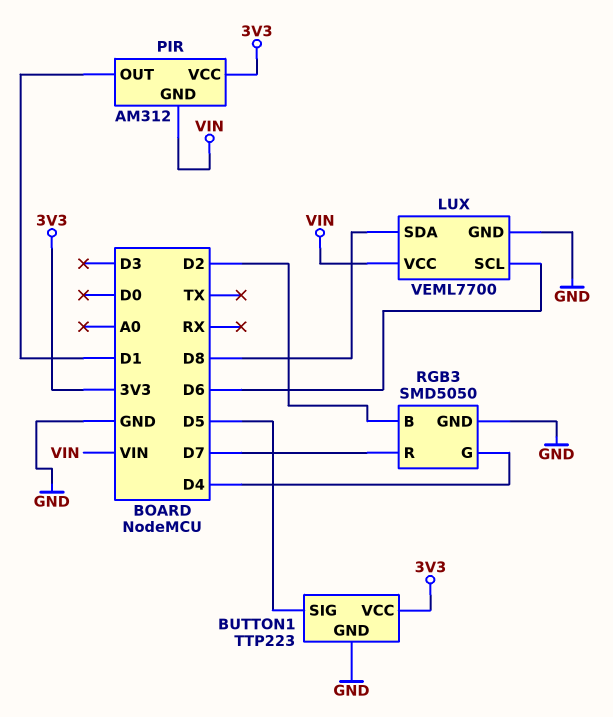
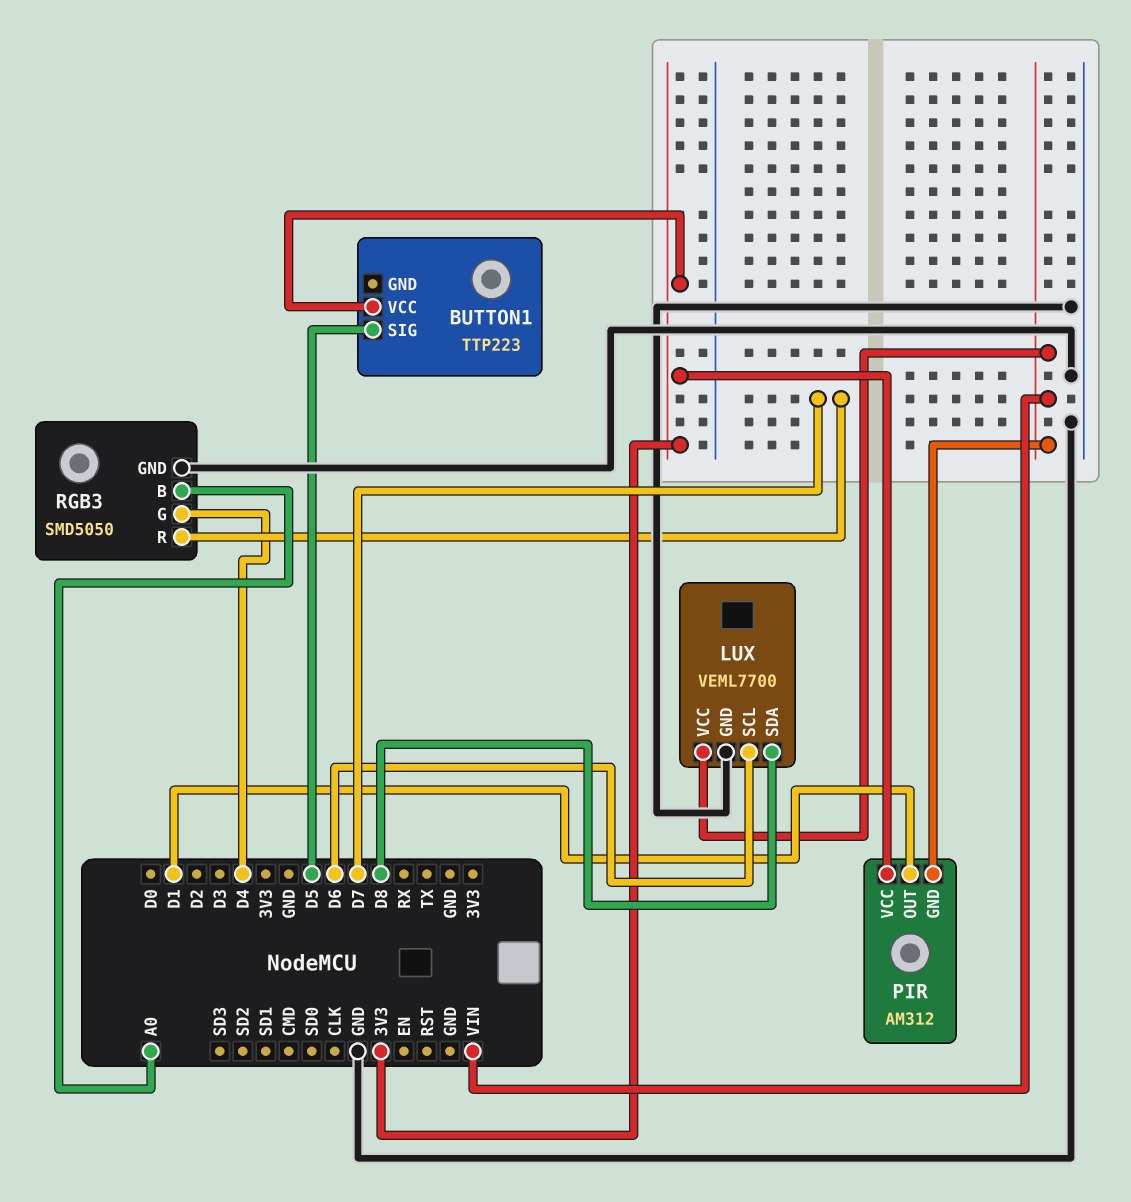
BUTTON1 pin GND: GND -> none
RGB3 pin B: D2 -> A0

